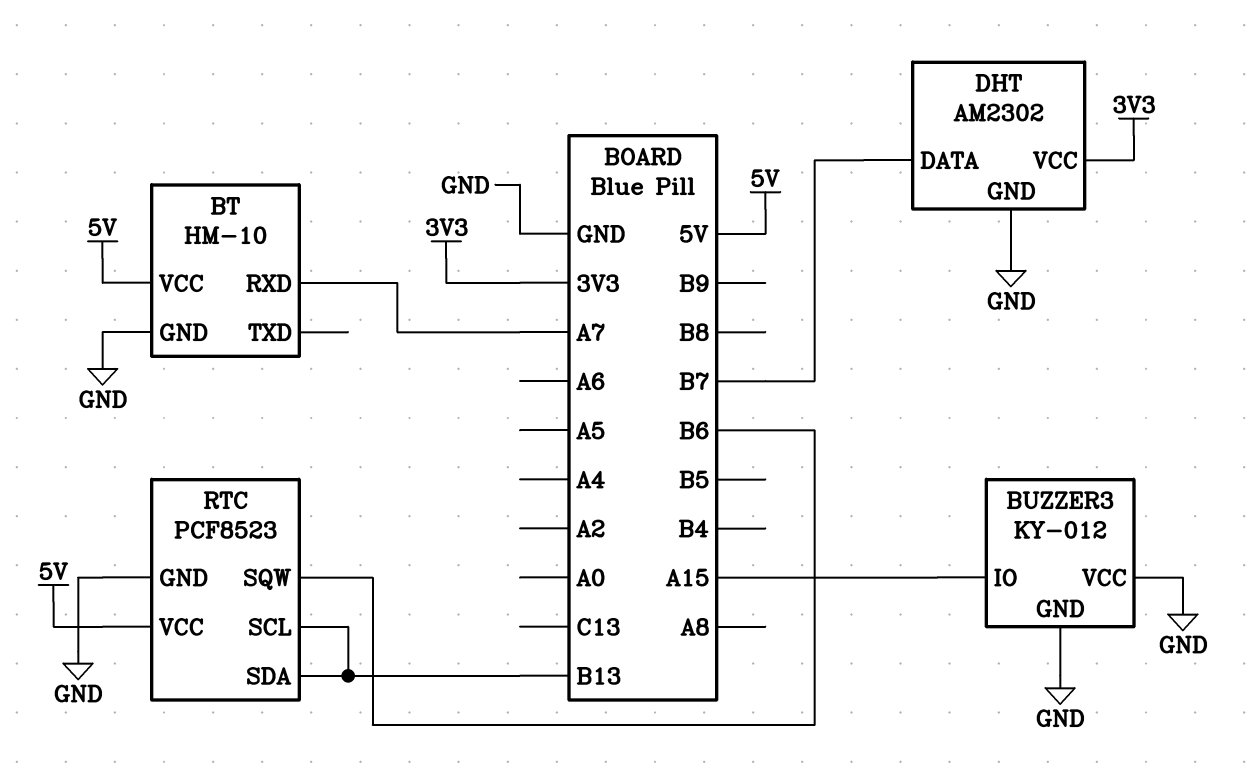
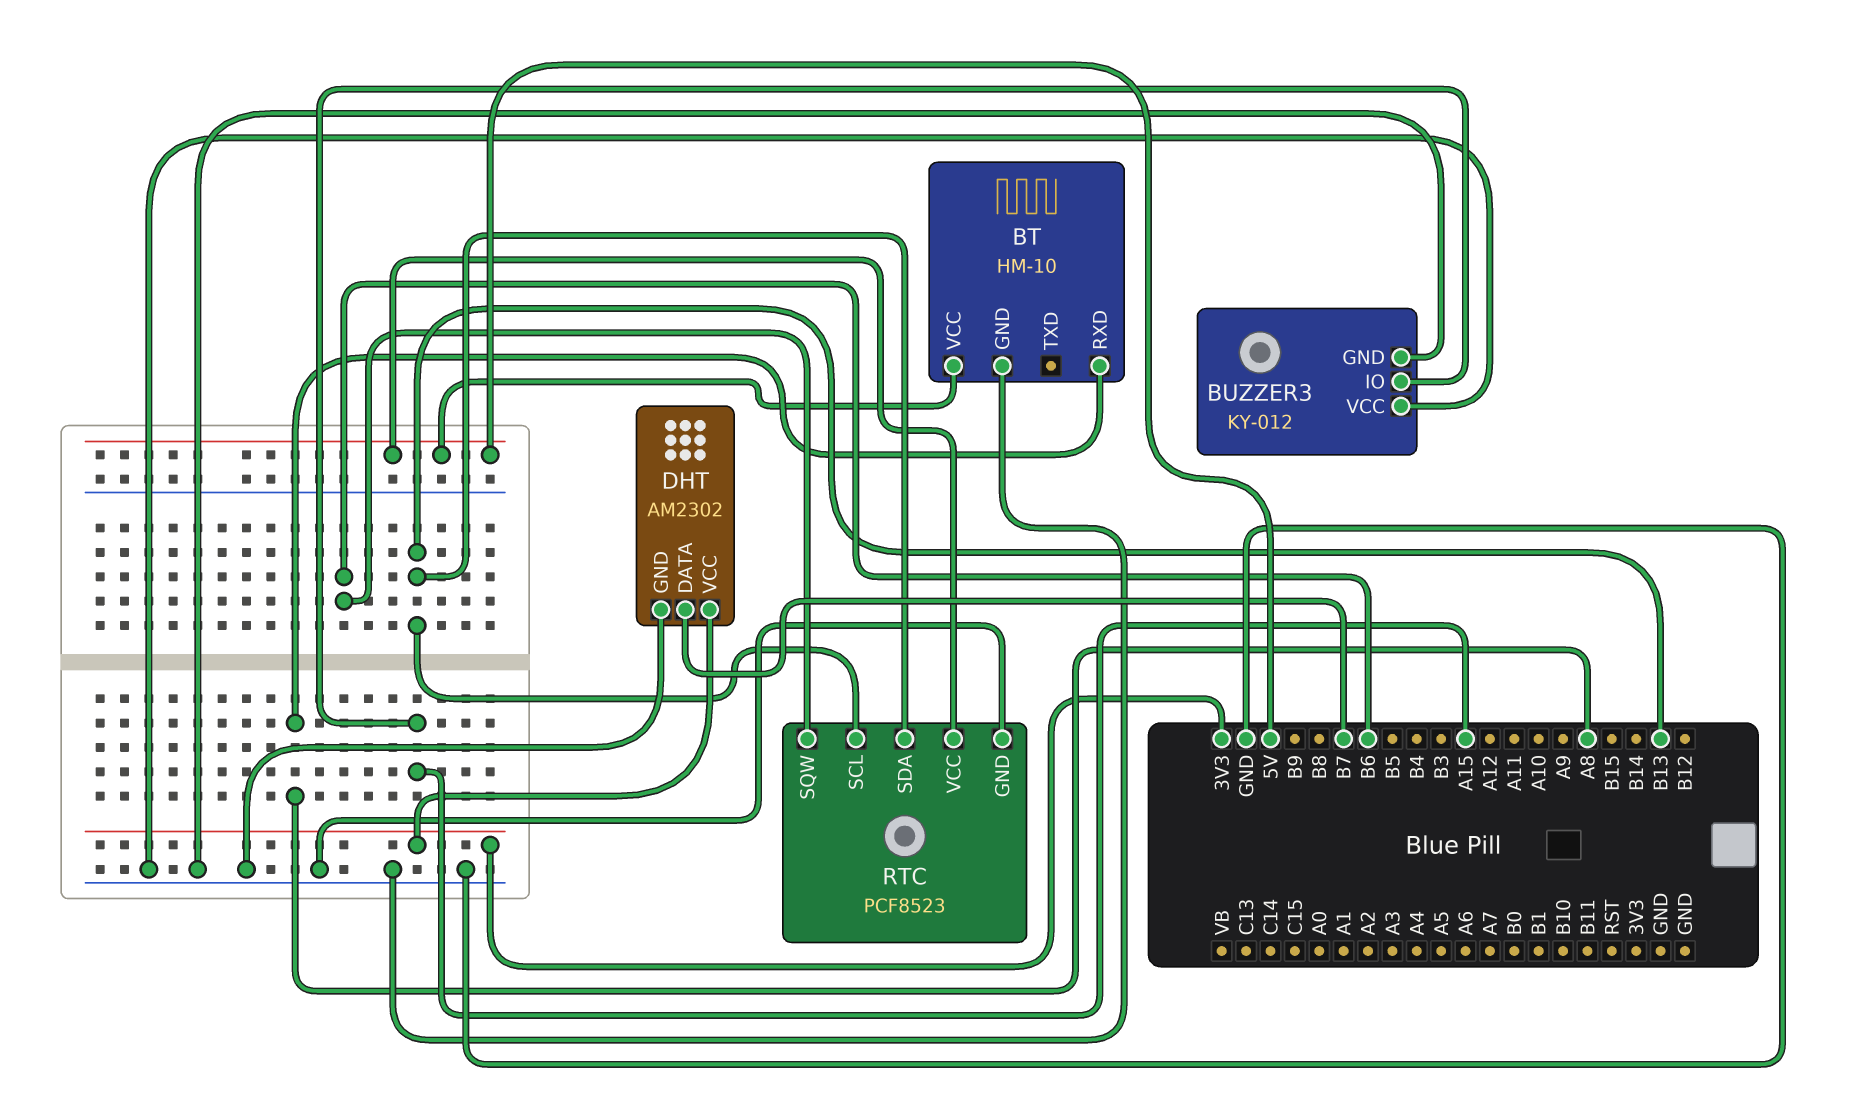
BT pin RXD: A7 -> A8

